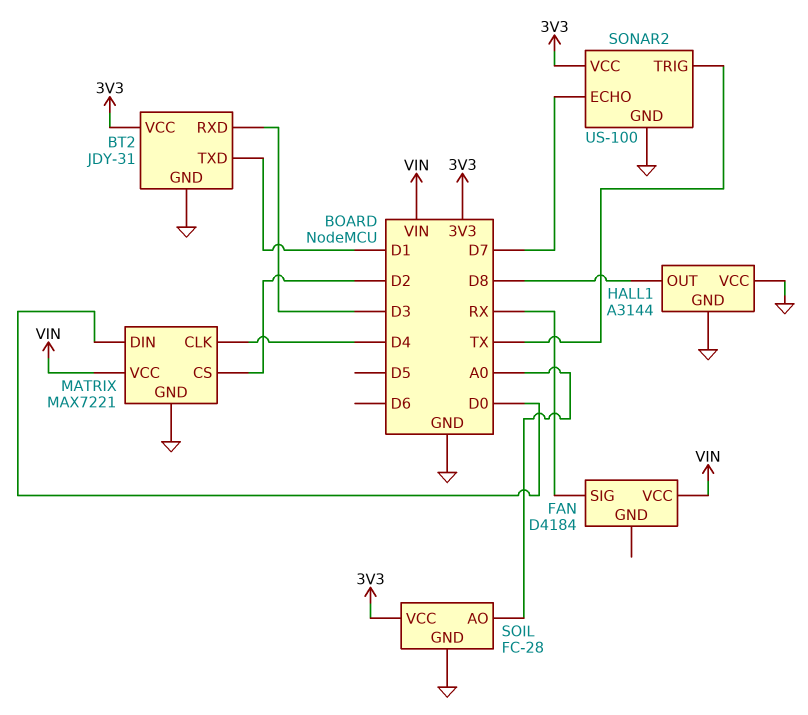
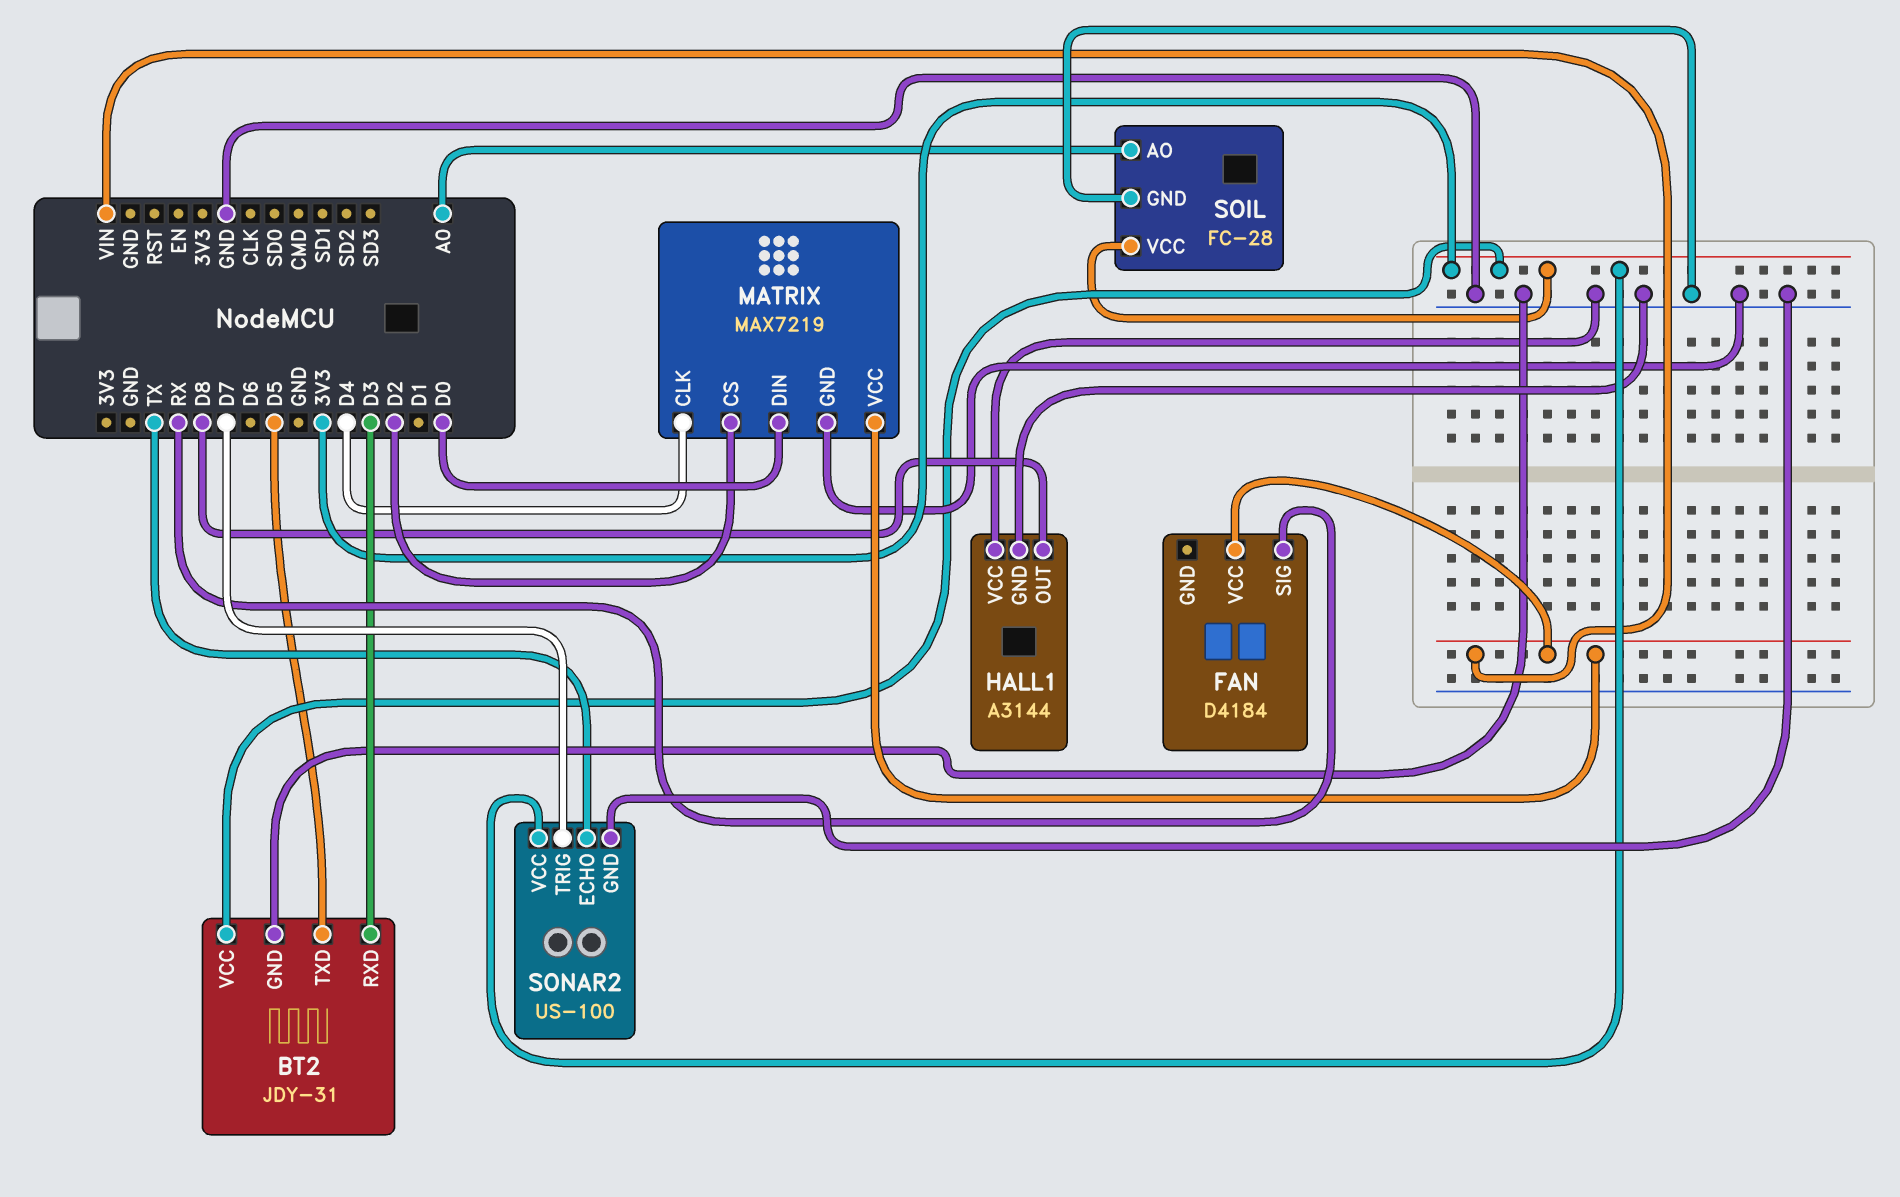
BT2 pin TXD: D1 -> D5
MATRIX: MAX7221 -> MAX7219
SONAR2 pin ECHO: D7 -> TX
SONAR2 pin TRIG: TX -> D7

